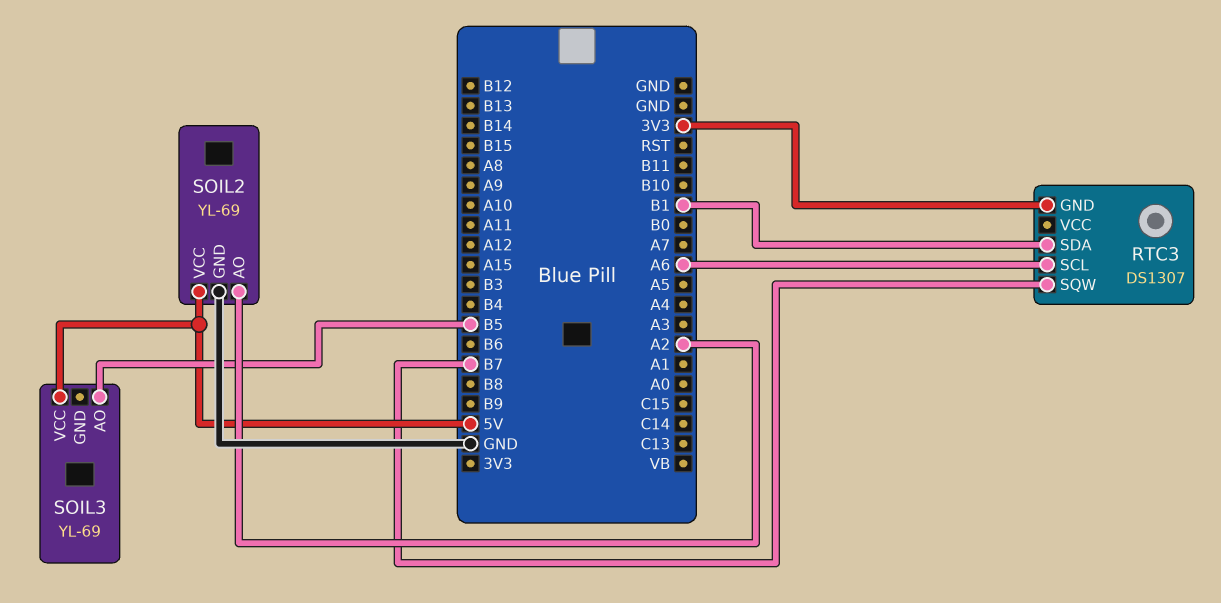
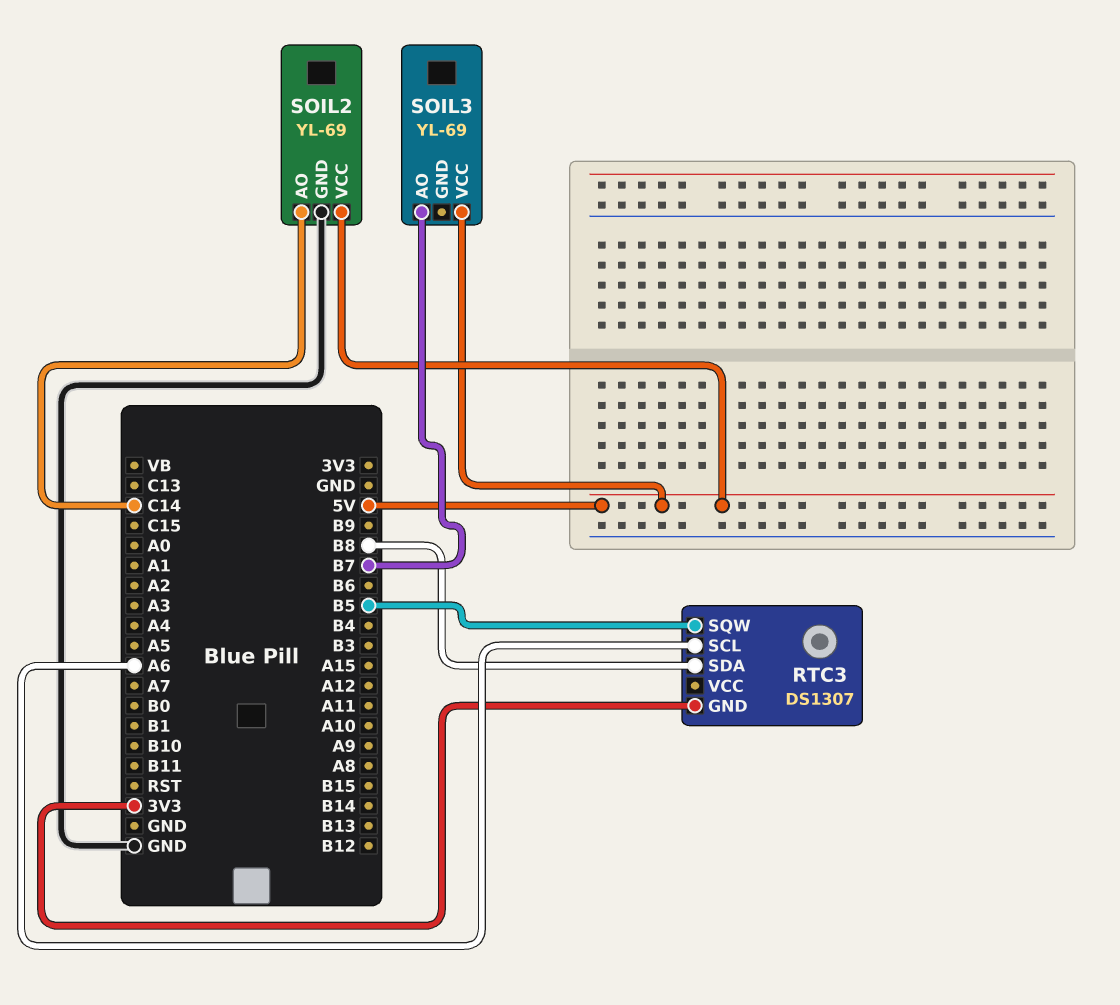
RTC3 pin SDA: B1 -> B8
RTC3 pin SQW: B7 -> B5
SOIL2 pin AO: A2 -> C14
SOIL3 pin AO: B5 -> B7

